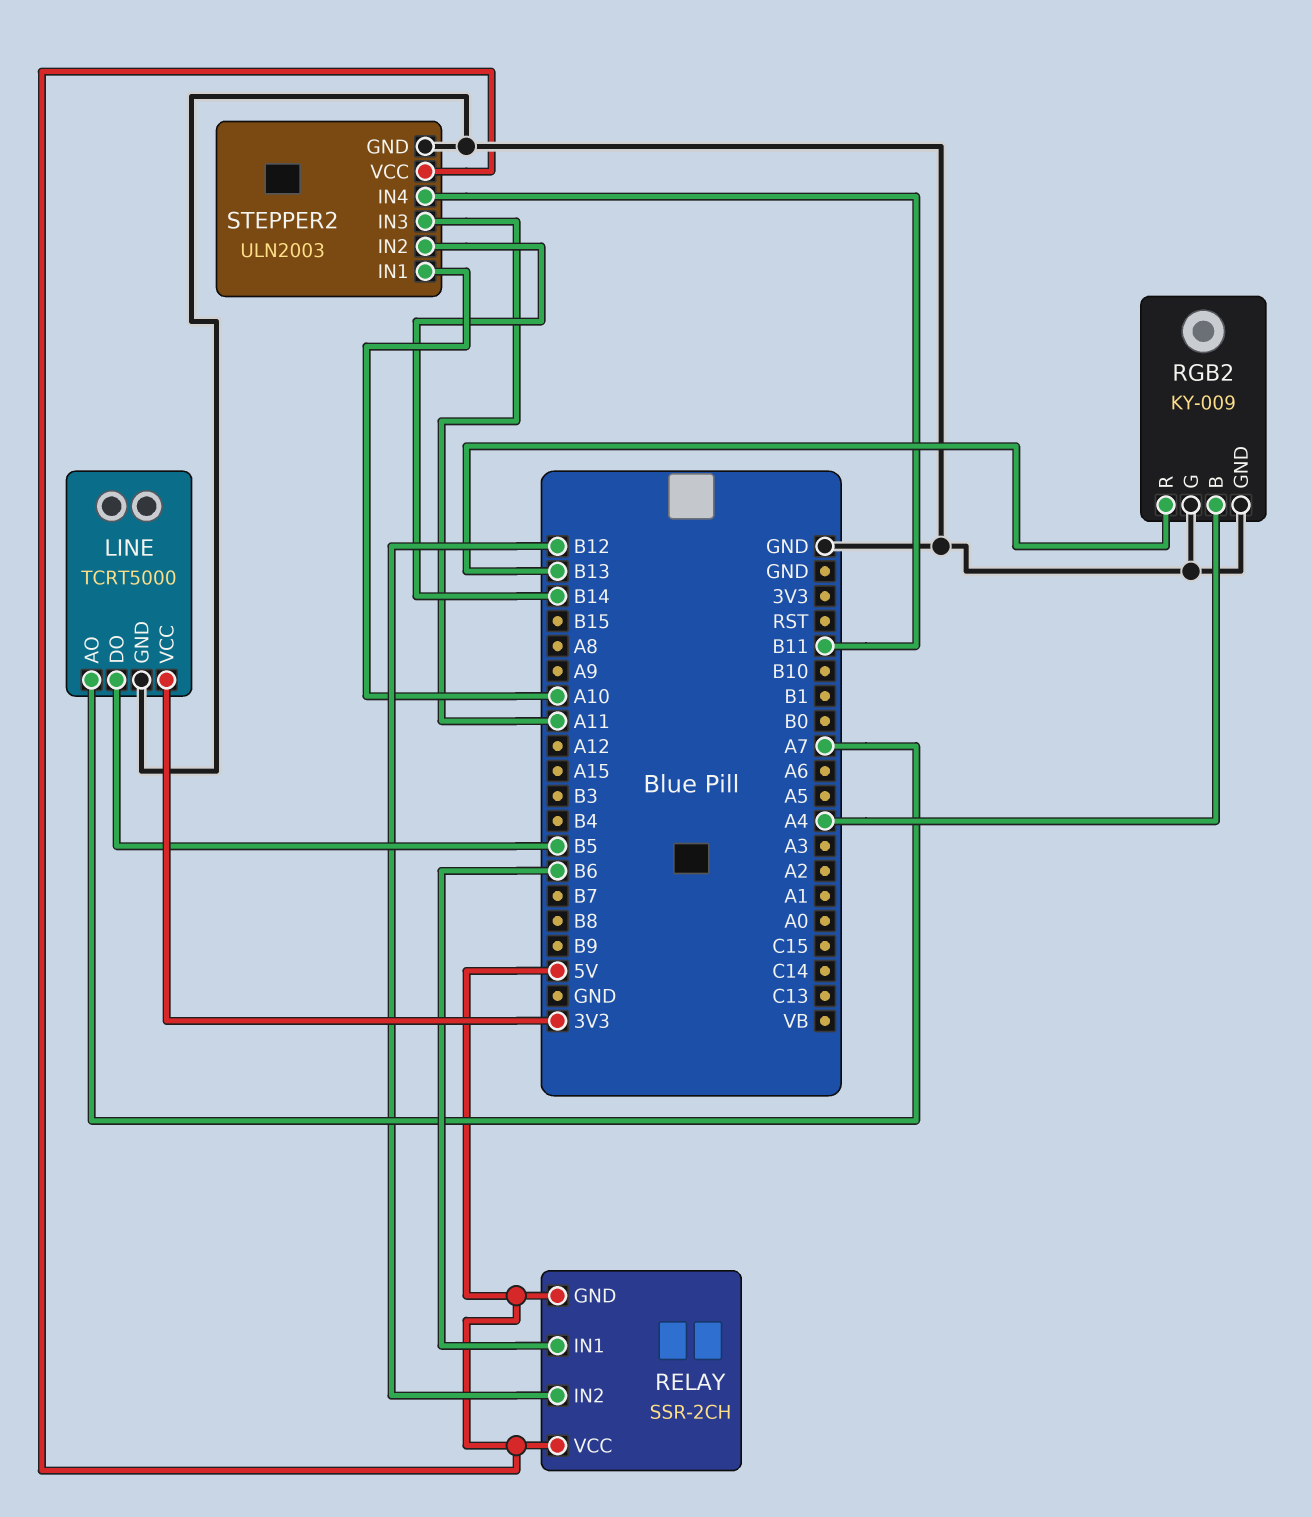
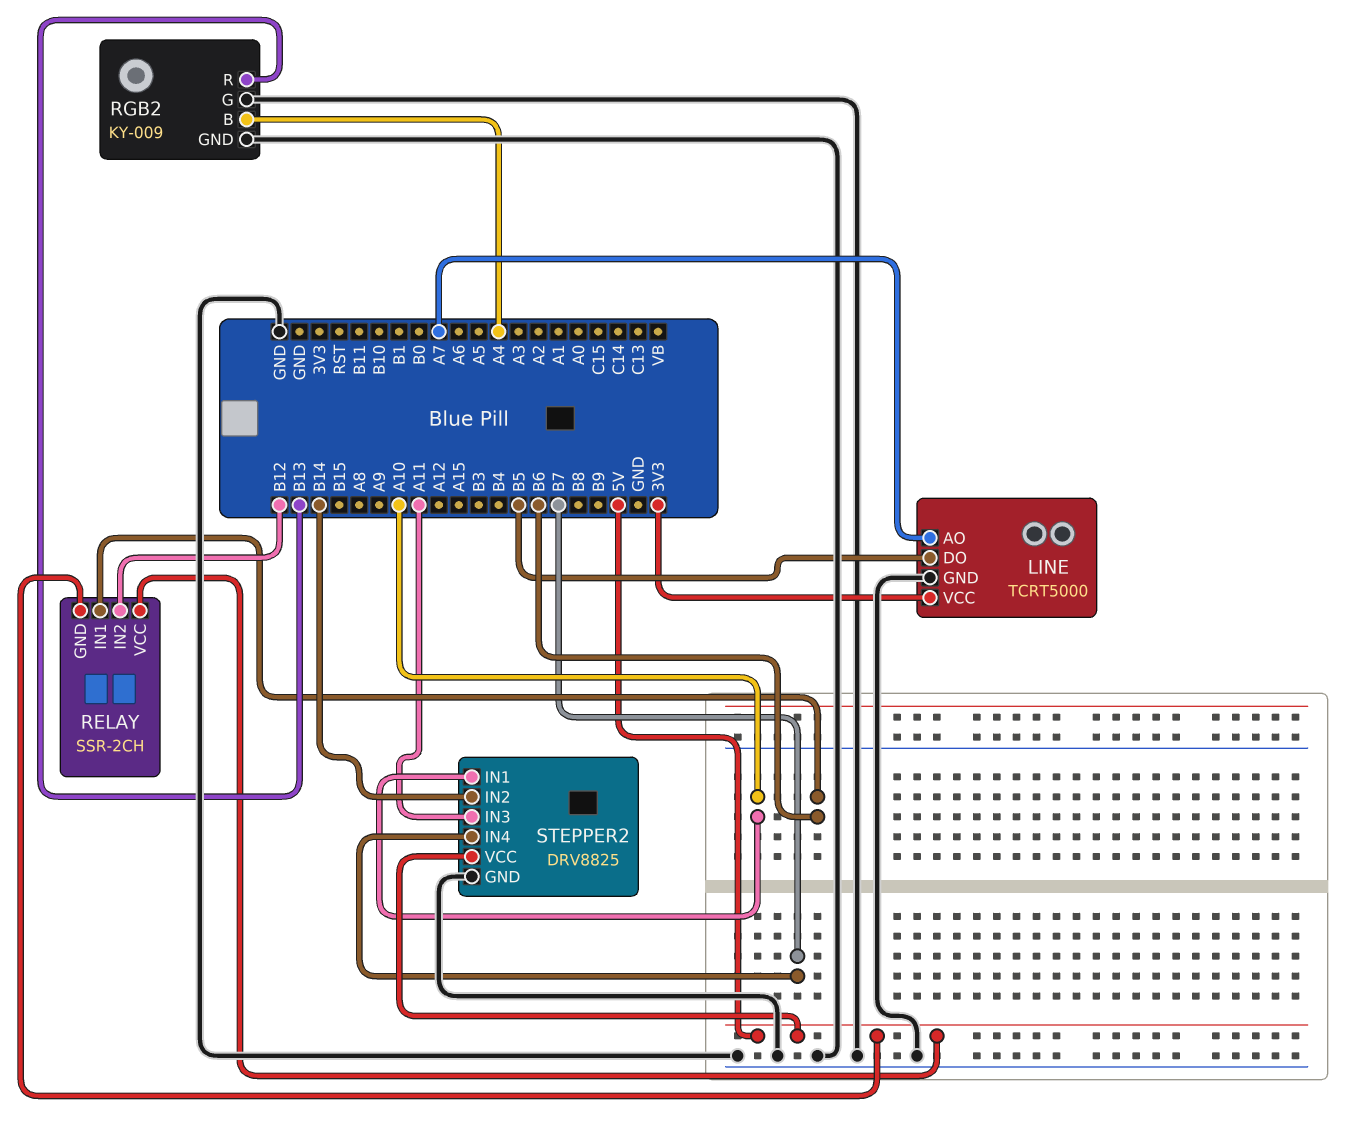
STEPPER2: ULN2003 -> DRV8825
STEPPER2 pin IN4: B11 -> B7

